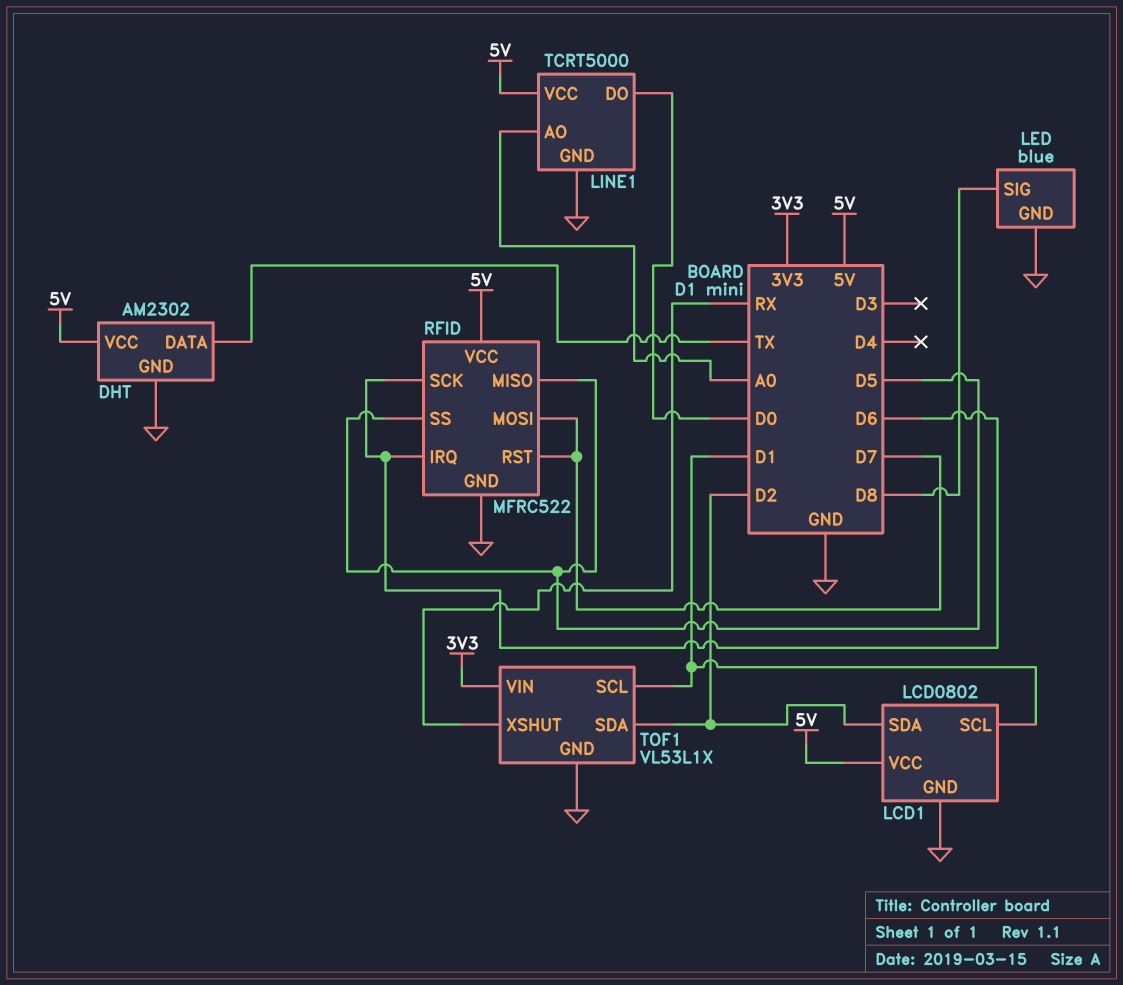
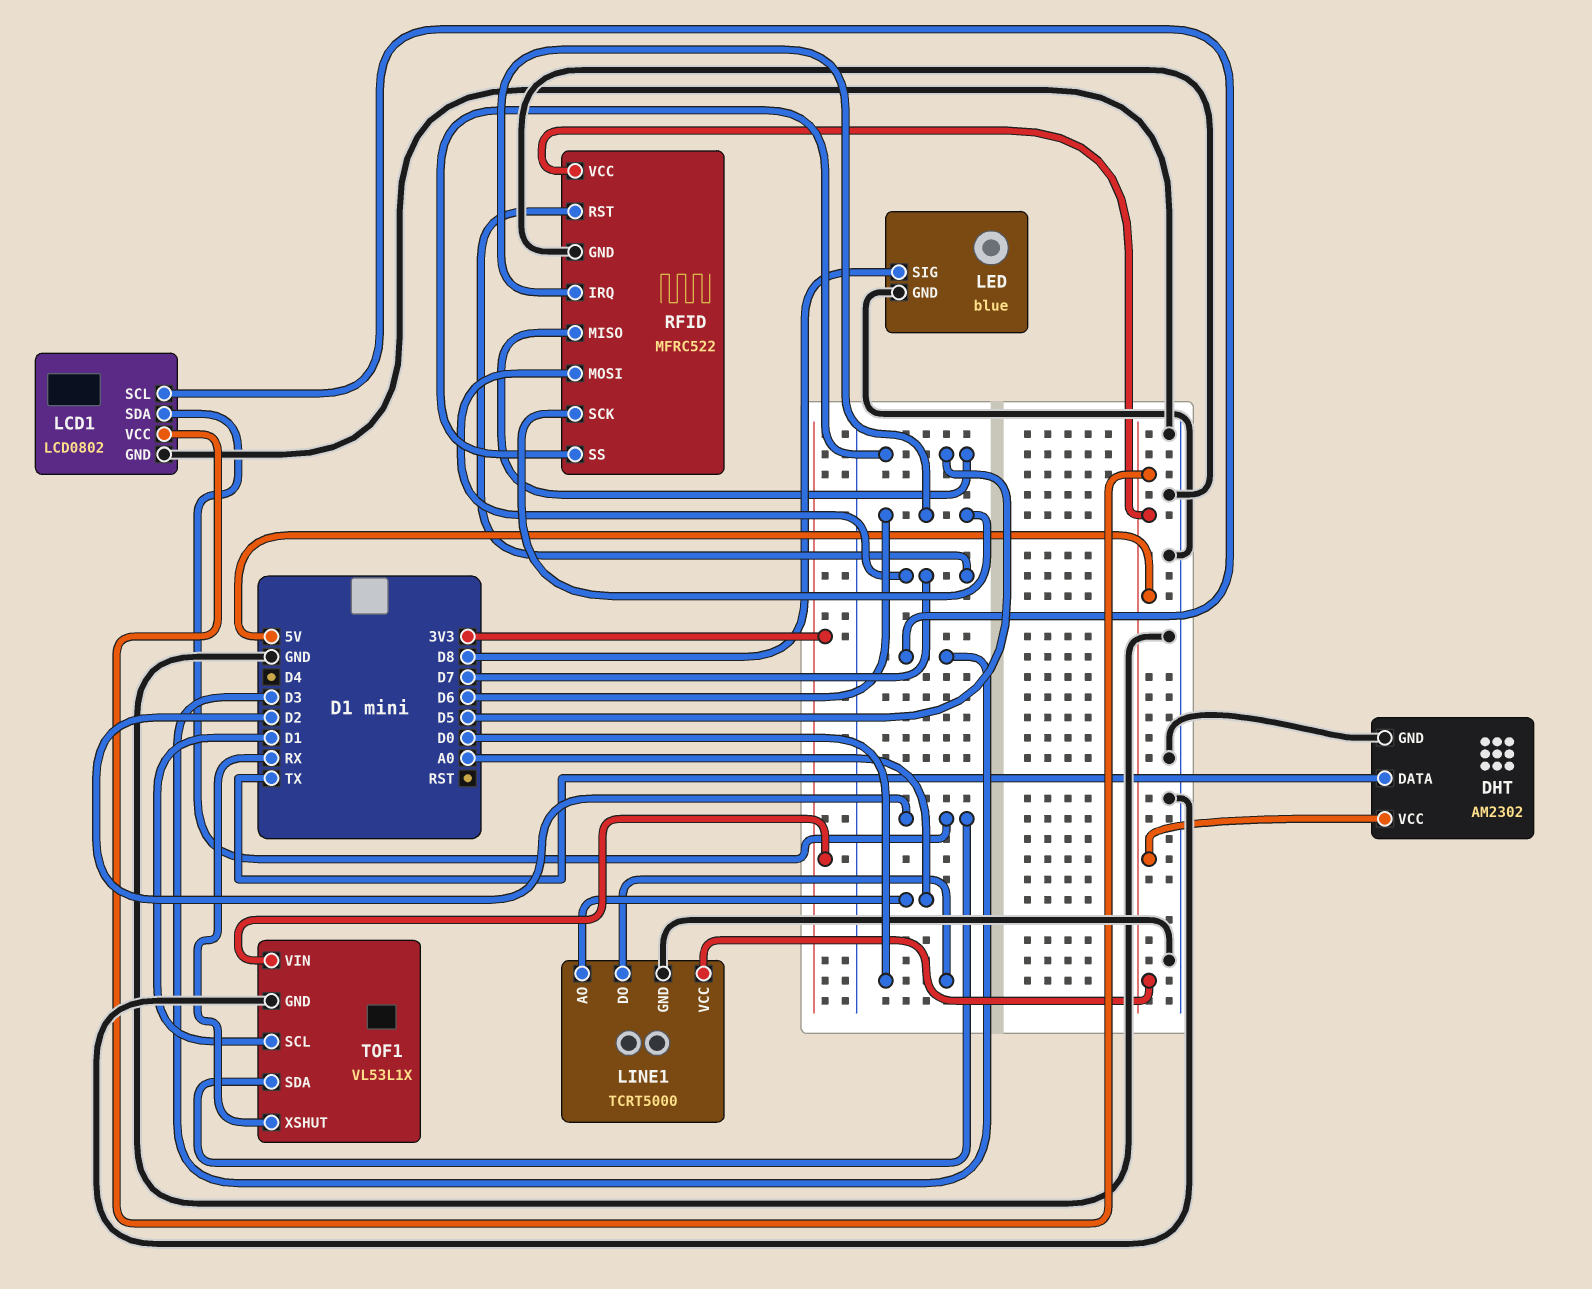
LCD1 pin SCL: D1 -> D3

